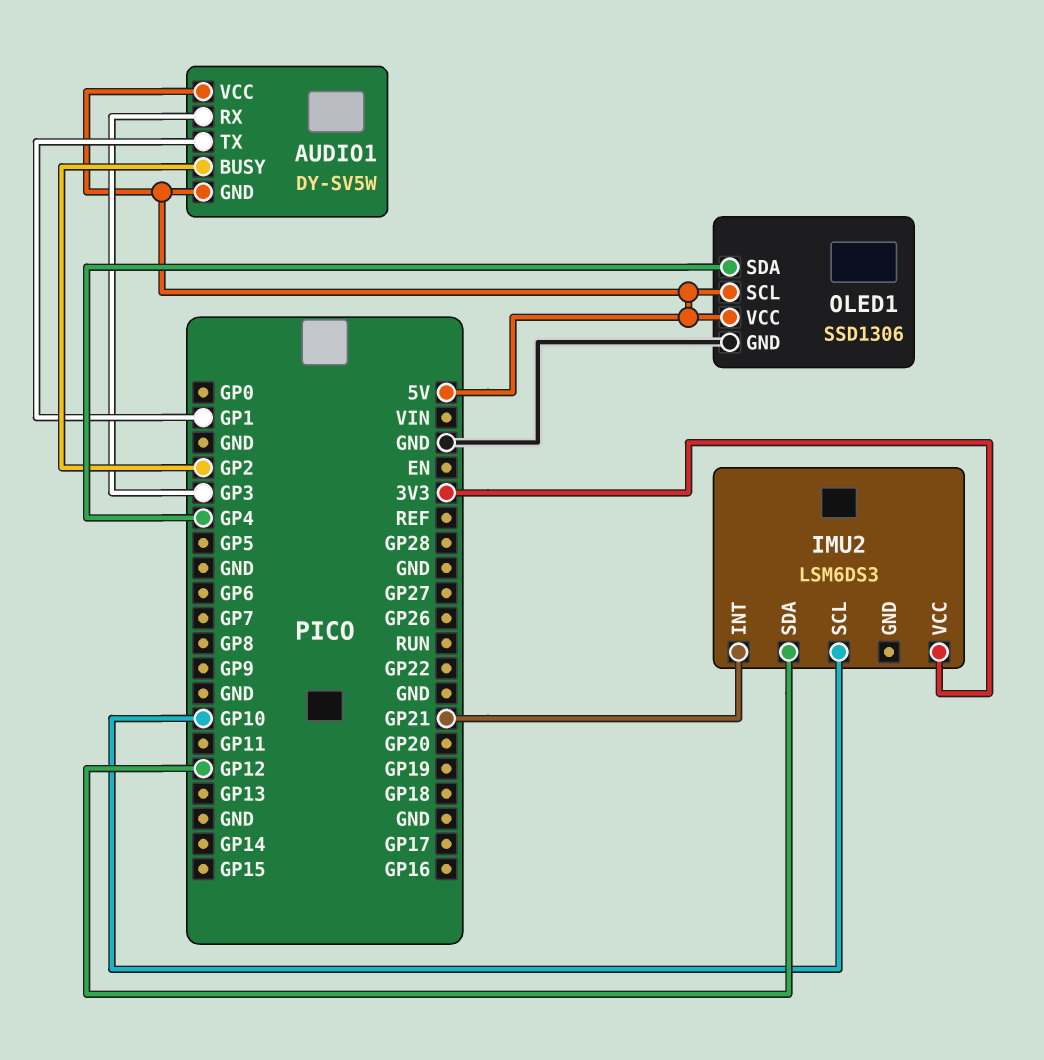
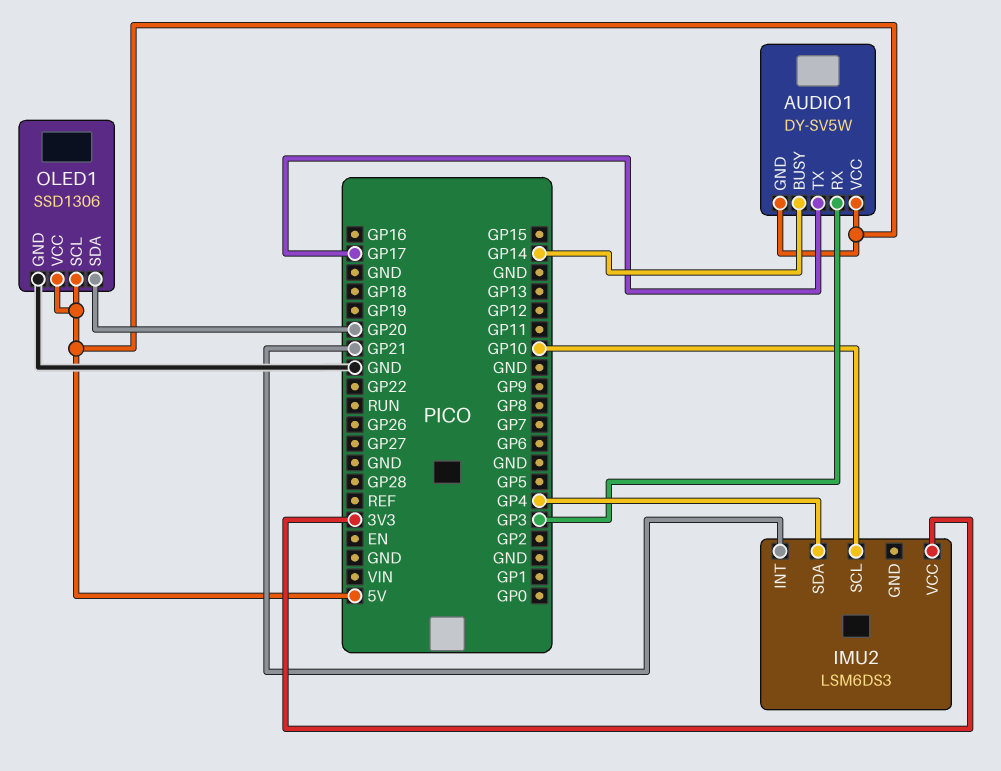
AUDIO1 pin BUSY: GP2 -> GP14
AUDIO1 pin TX: GP1 -> GP17
IMU2 pin SDA: GP12 -> GP4
OLED1 pin SDA: GP4 -> GP20

